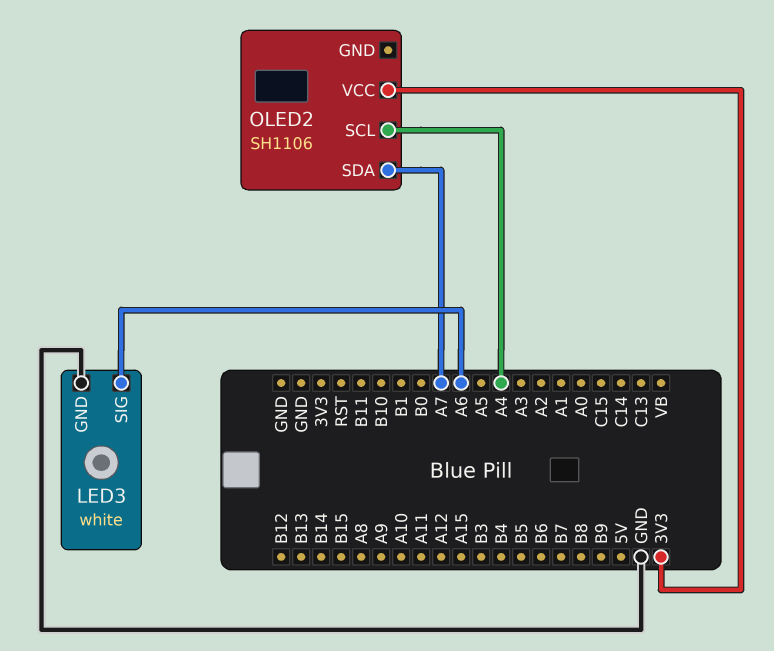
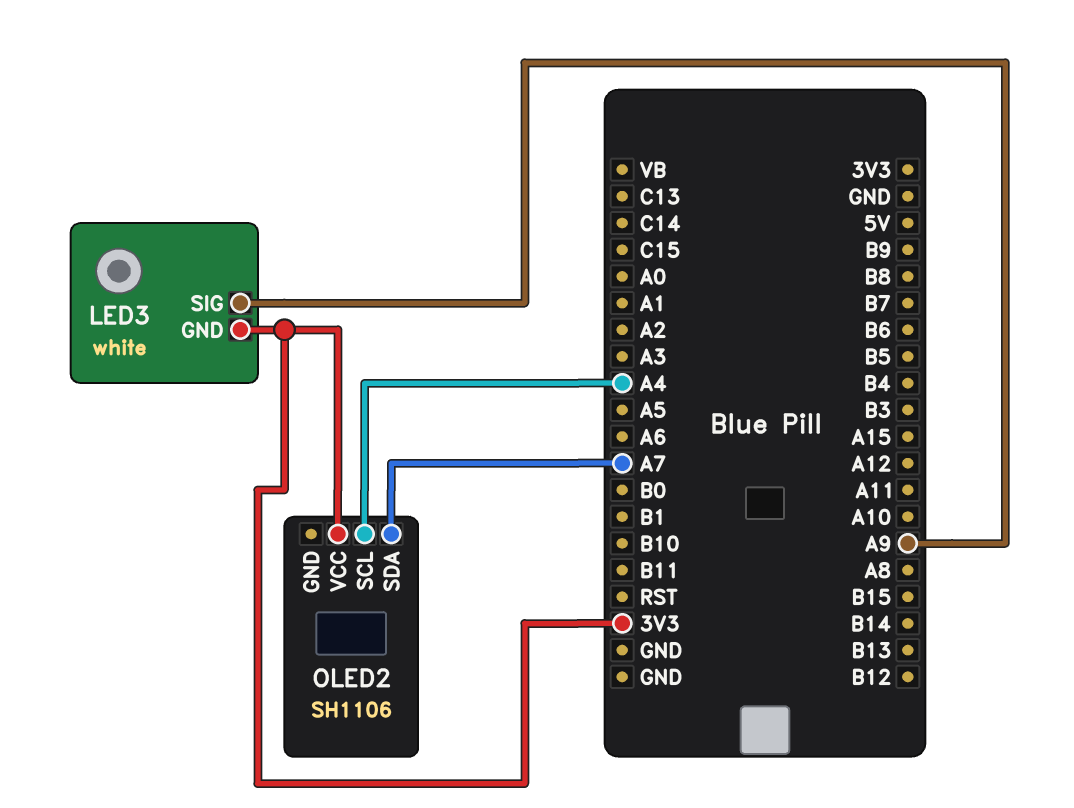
LED3 pin GND: GND -> 3V3
LED3 pin SIG: A6 -> A9

